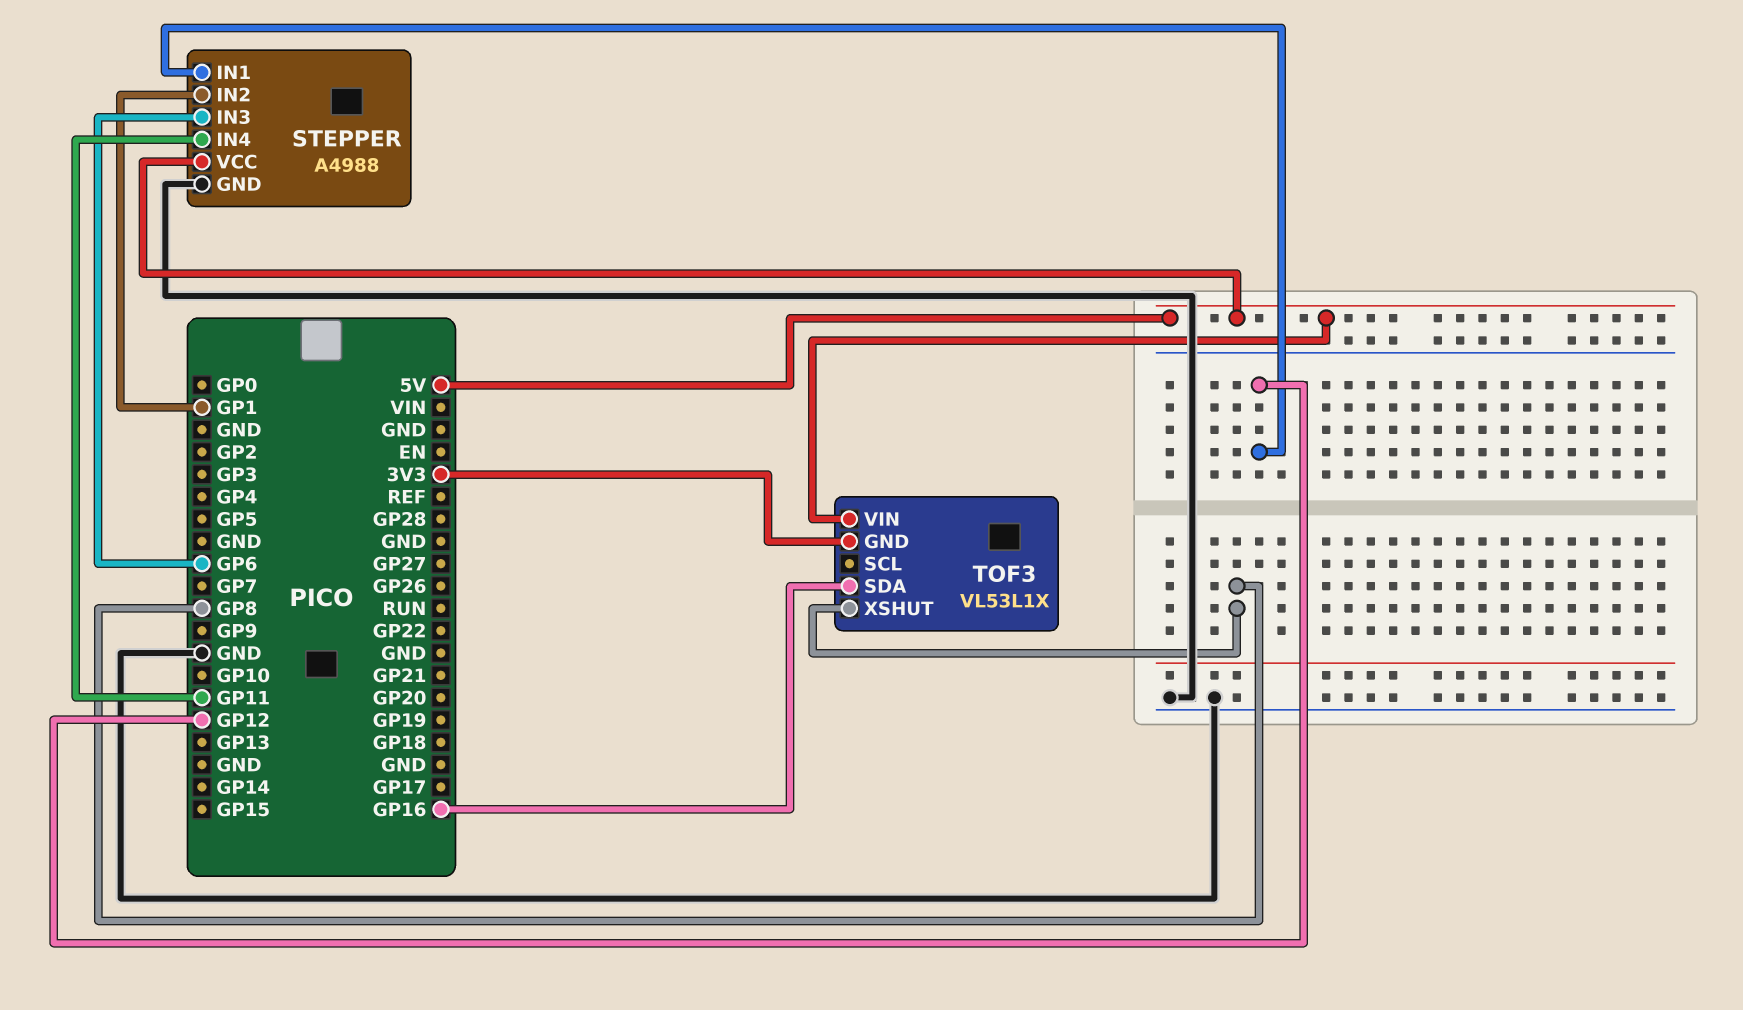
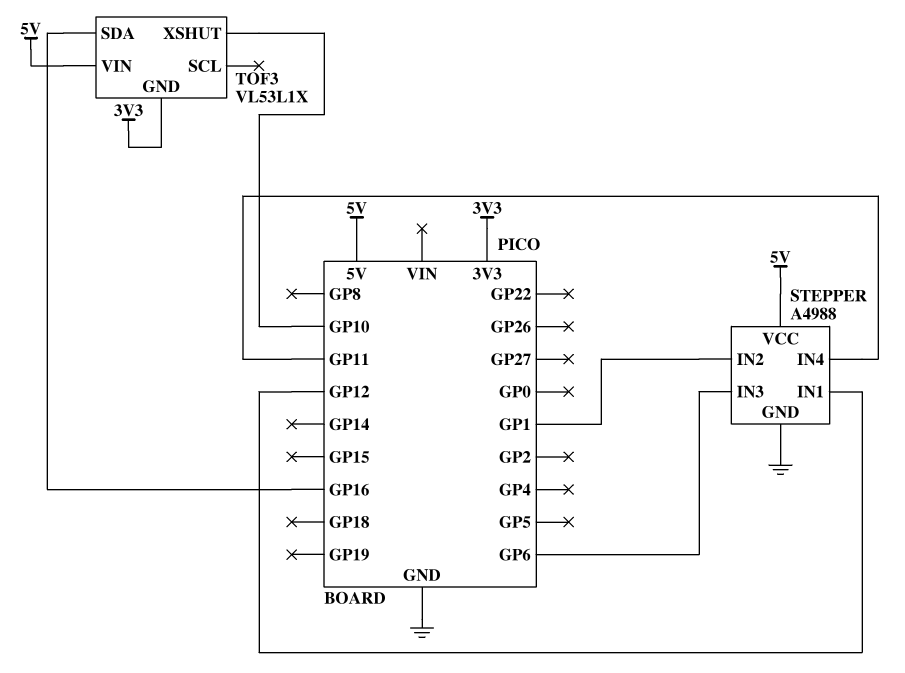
TOF3 pin XSHUT: GP8 -> GP10

